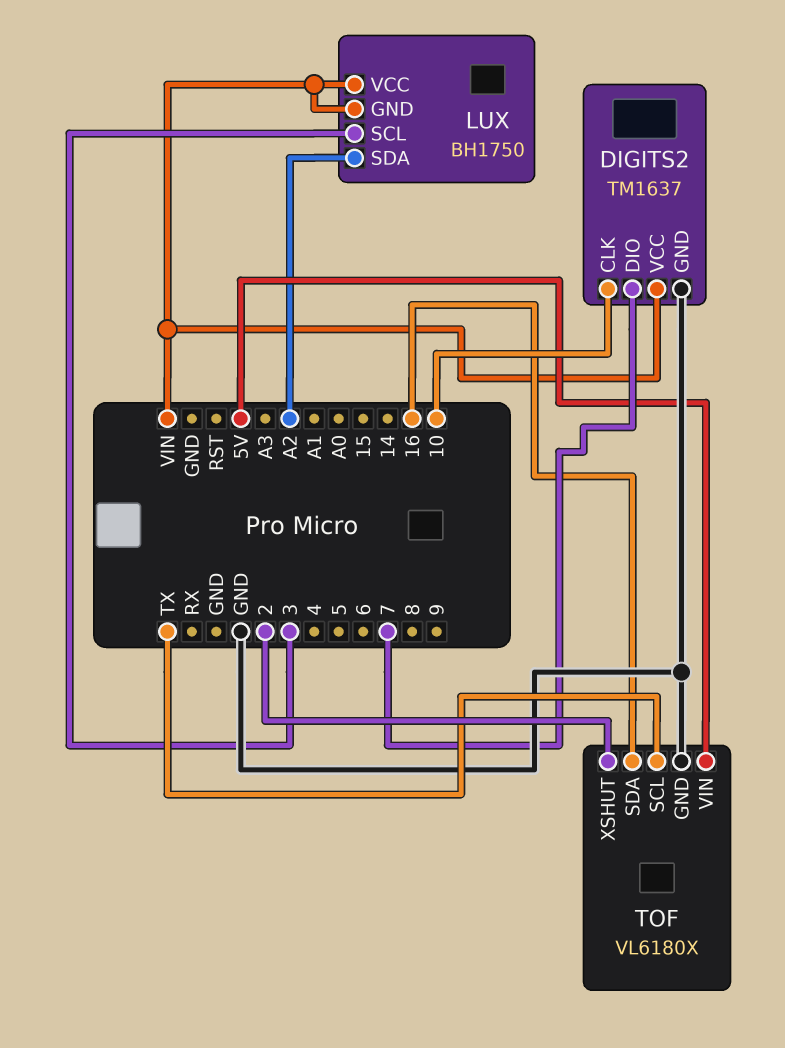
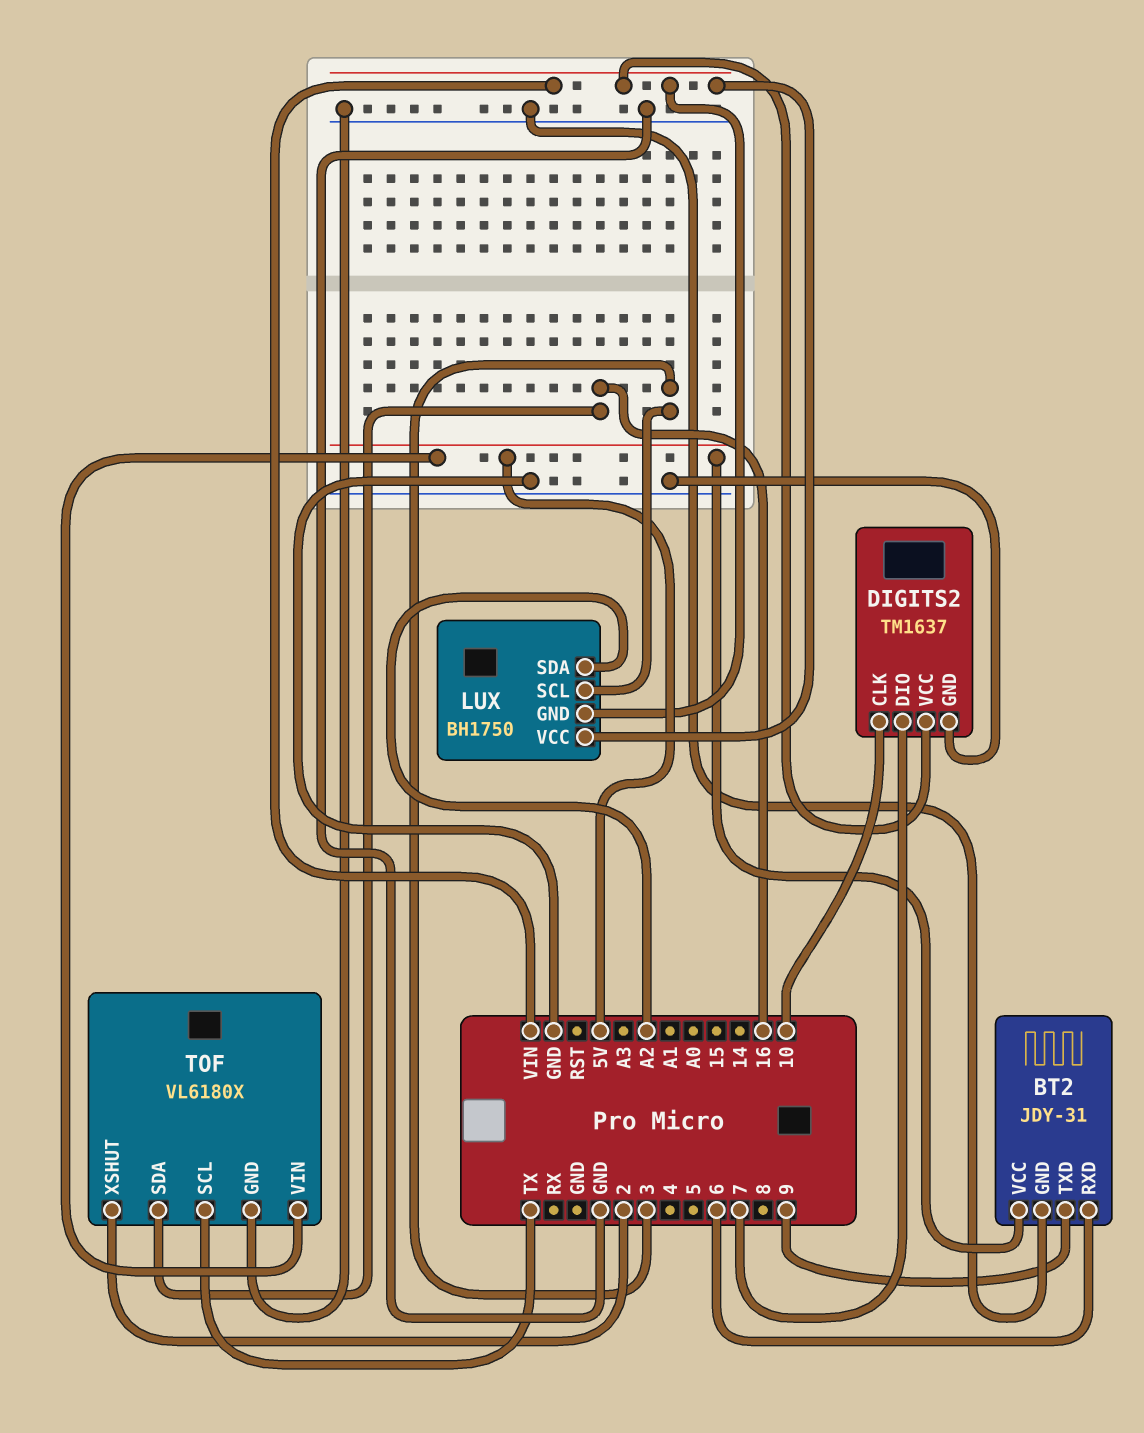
BT2: none -> JDY-31
BT2 pin GND: none -> GND
BT2 pin RXD: none -> 6
BT2 pin TXD: none -> 9
BT2 pin VCC: none -> 5V

